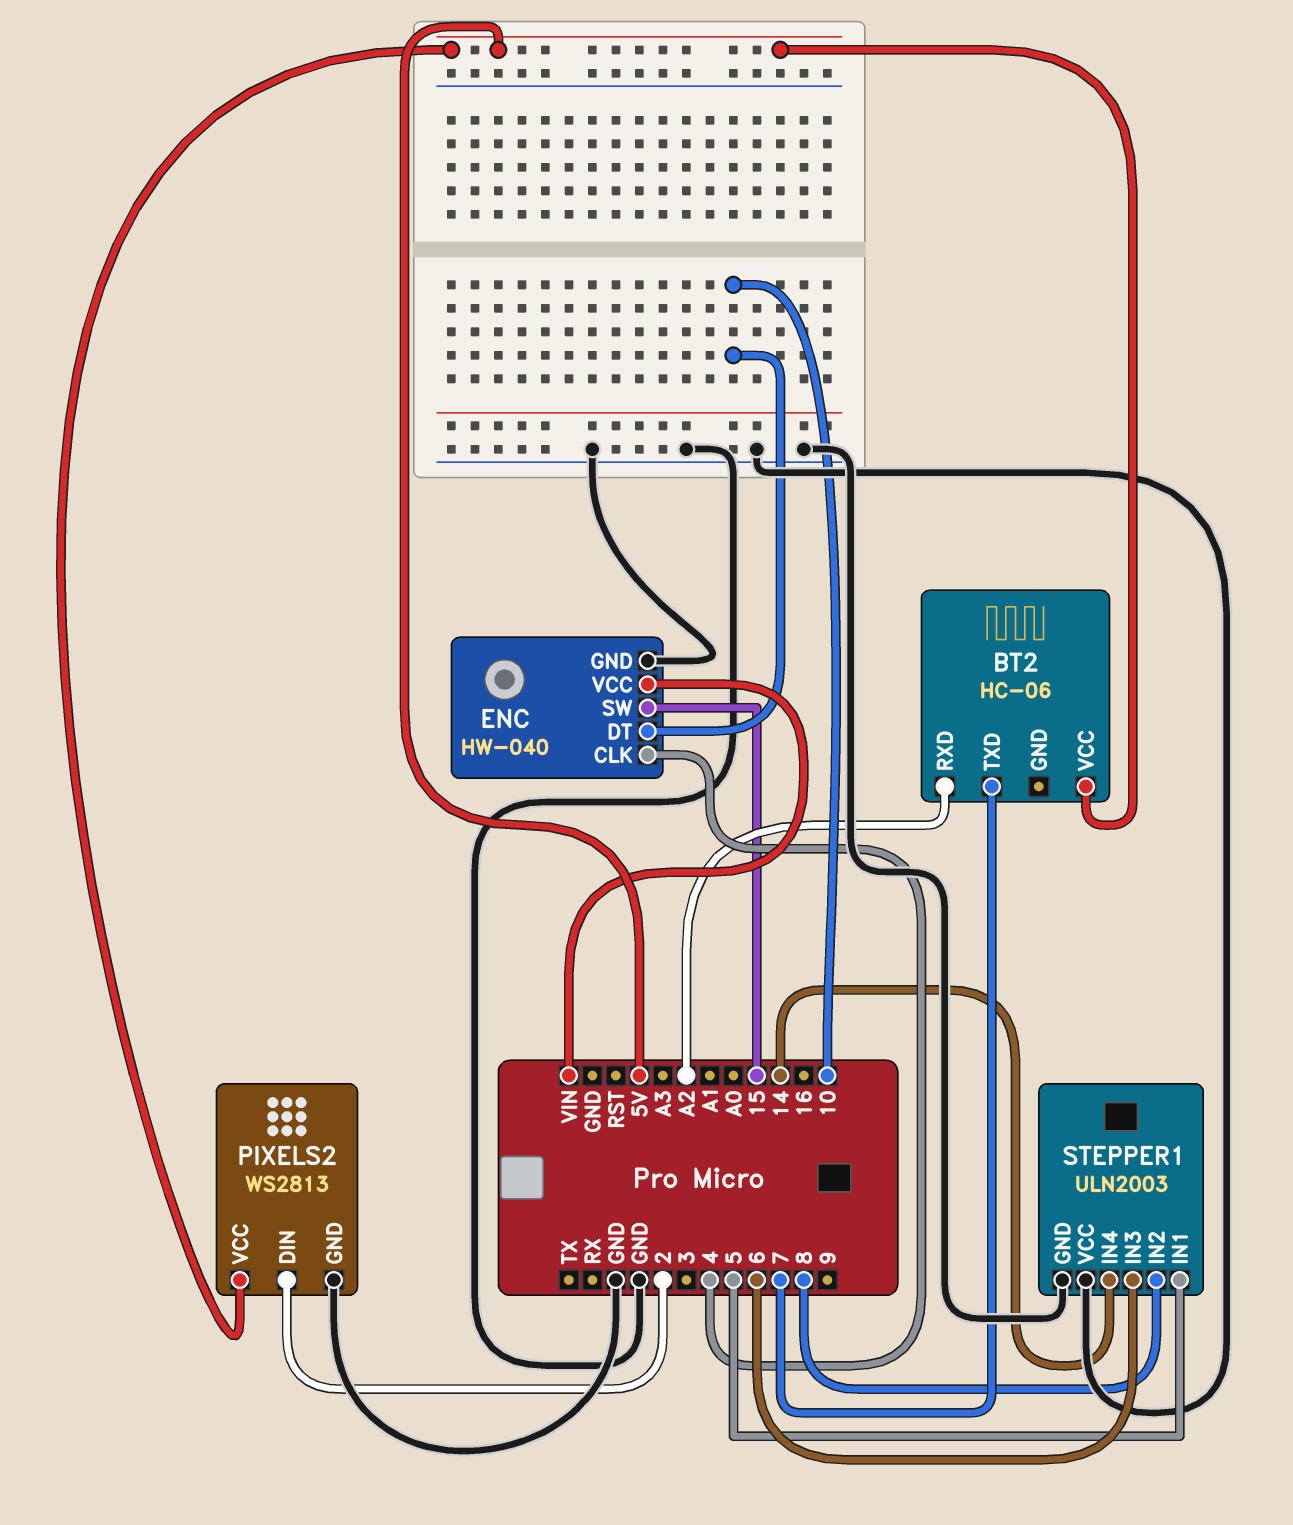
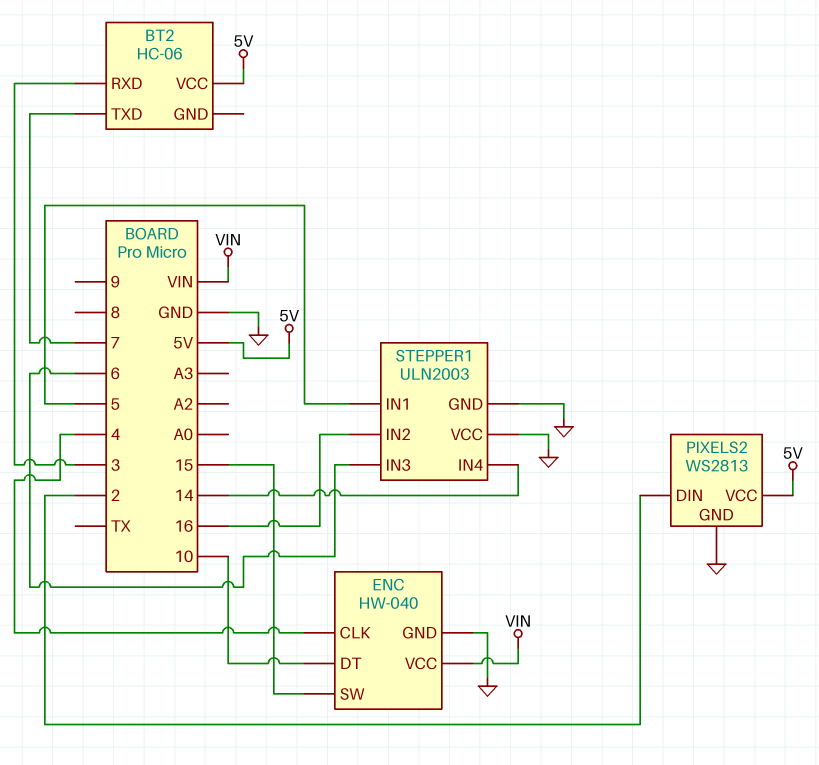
BT2 pin RXD: A2 -> 3
STEPPER1 pin IN2: 8 -> 16

